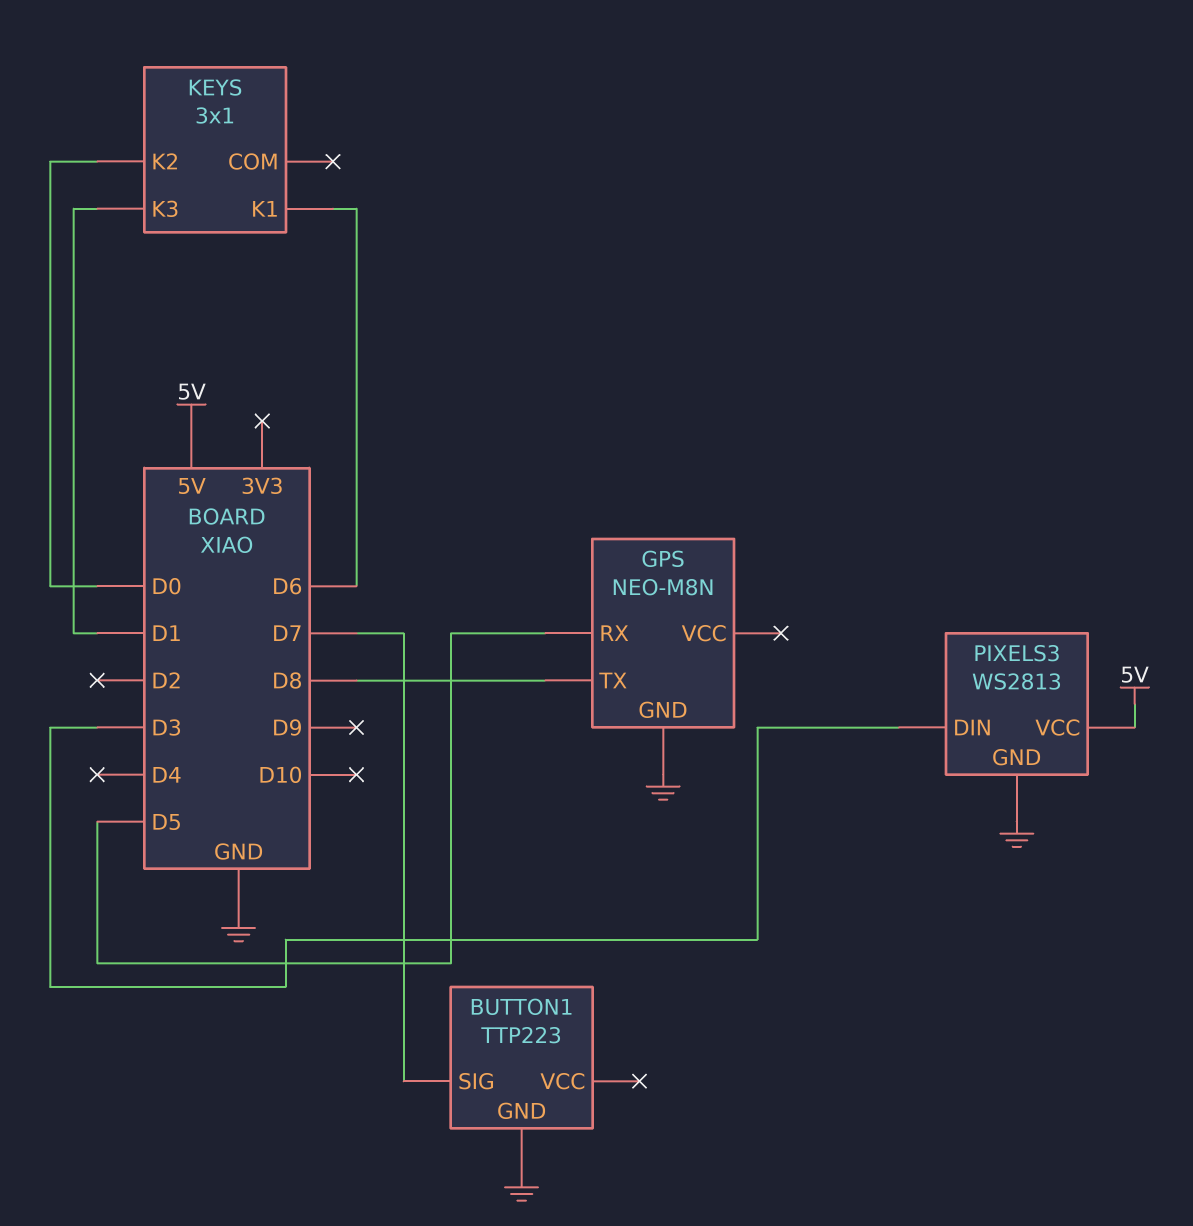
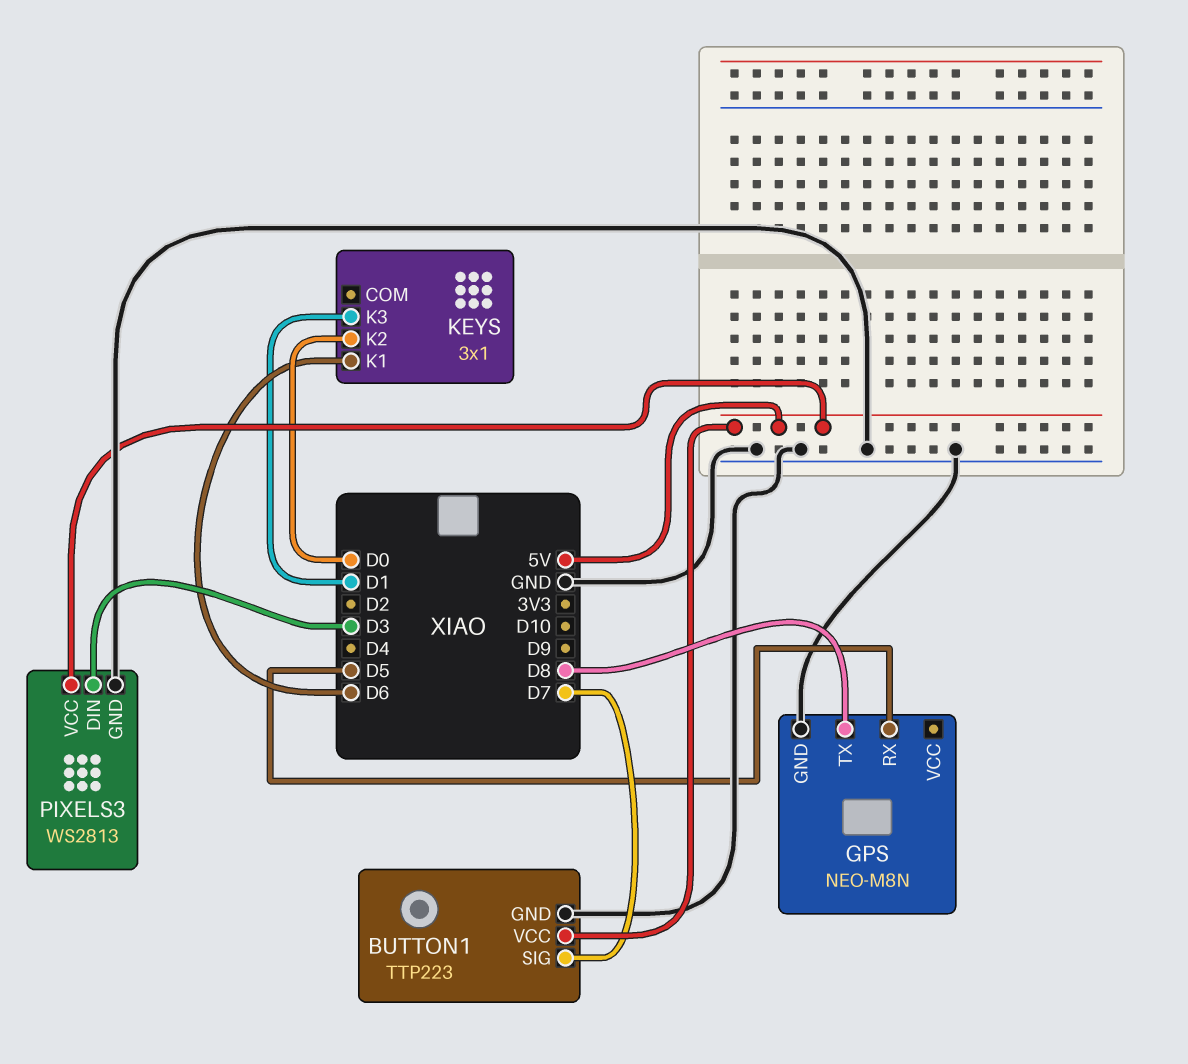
BUTTON1 pin VCC: none -> 5V

